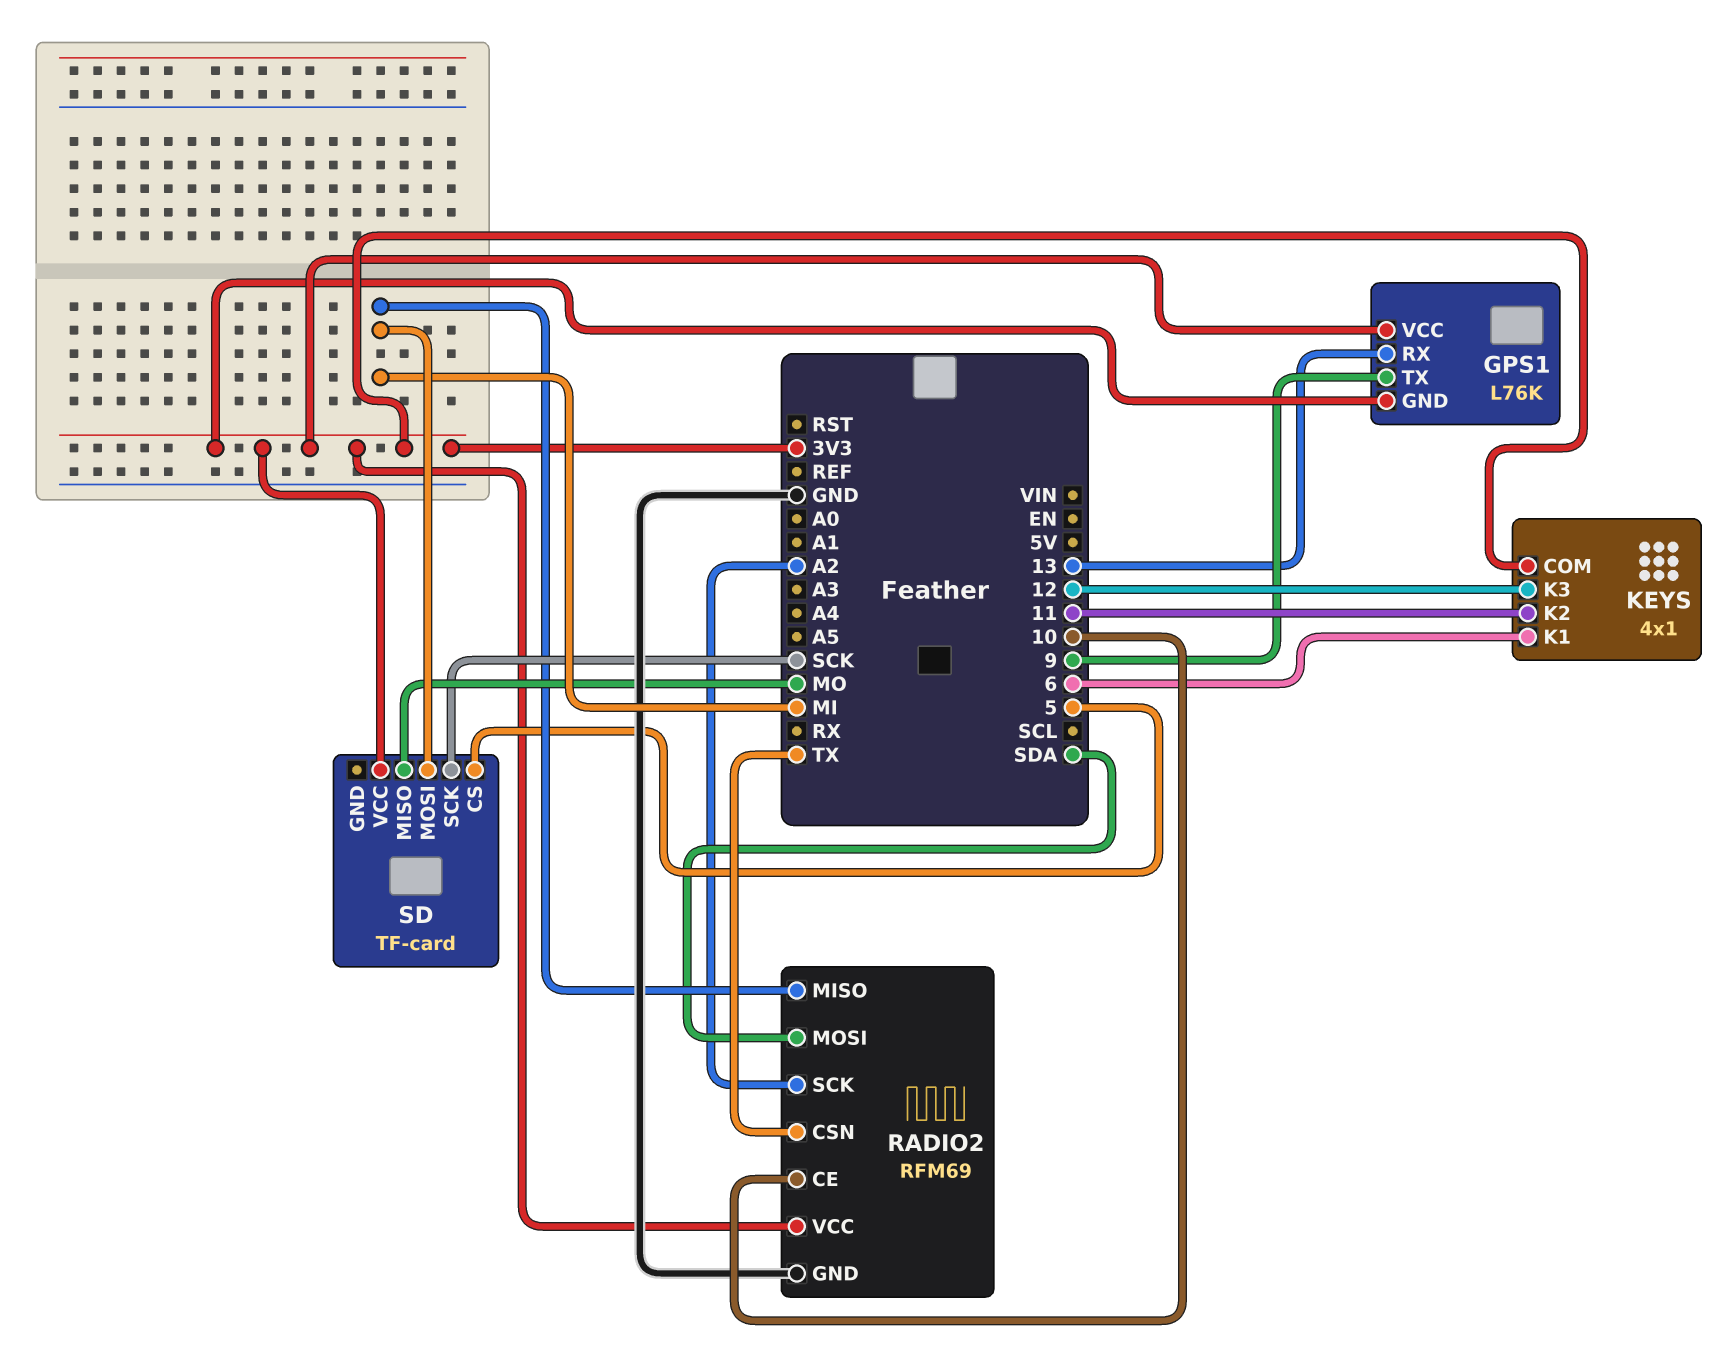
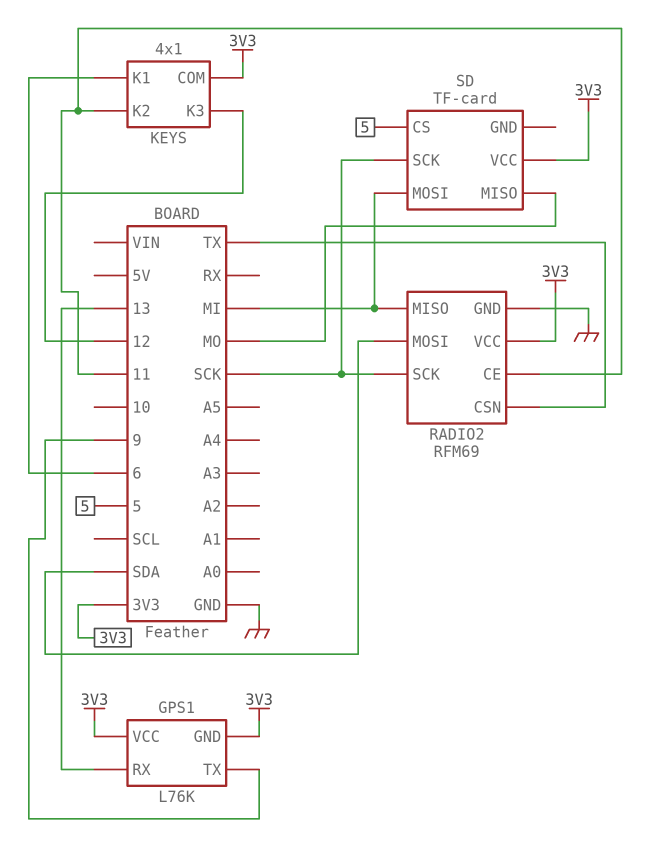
RADIO2 pin CE: 10 -> 11
RADIO2 pin SCK: A2 -> SCK

